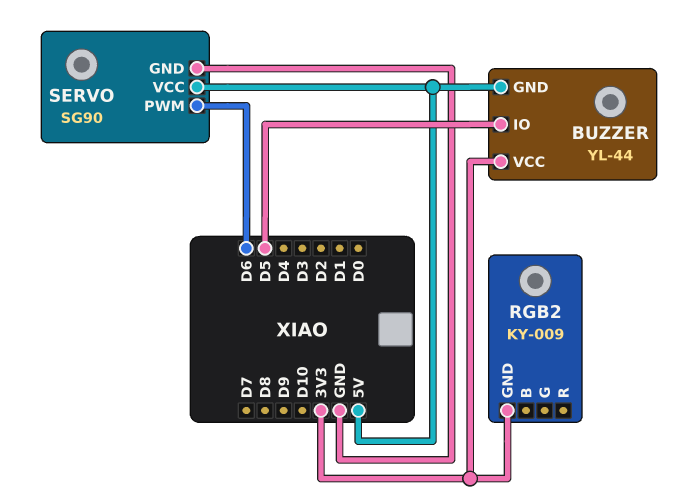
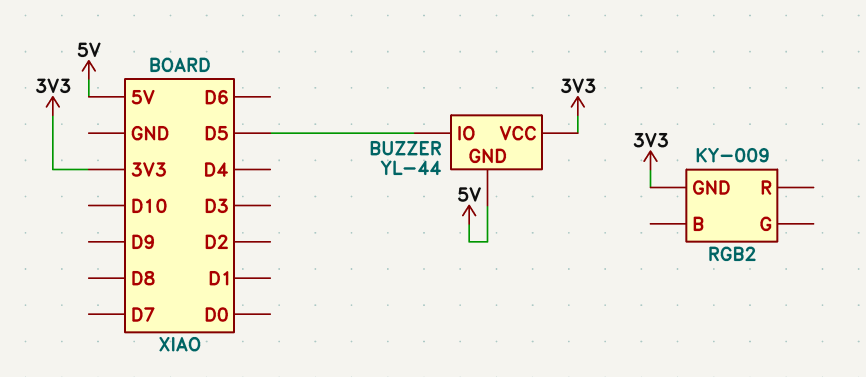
SERVO: SG90 -> none
SERVO pin GND: GND -> none
SERVO pin PWM: D6 -> none
SERVO pin VCC: 5V -> none

